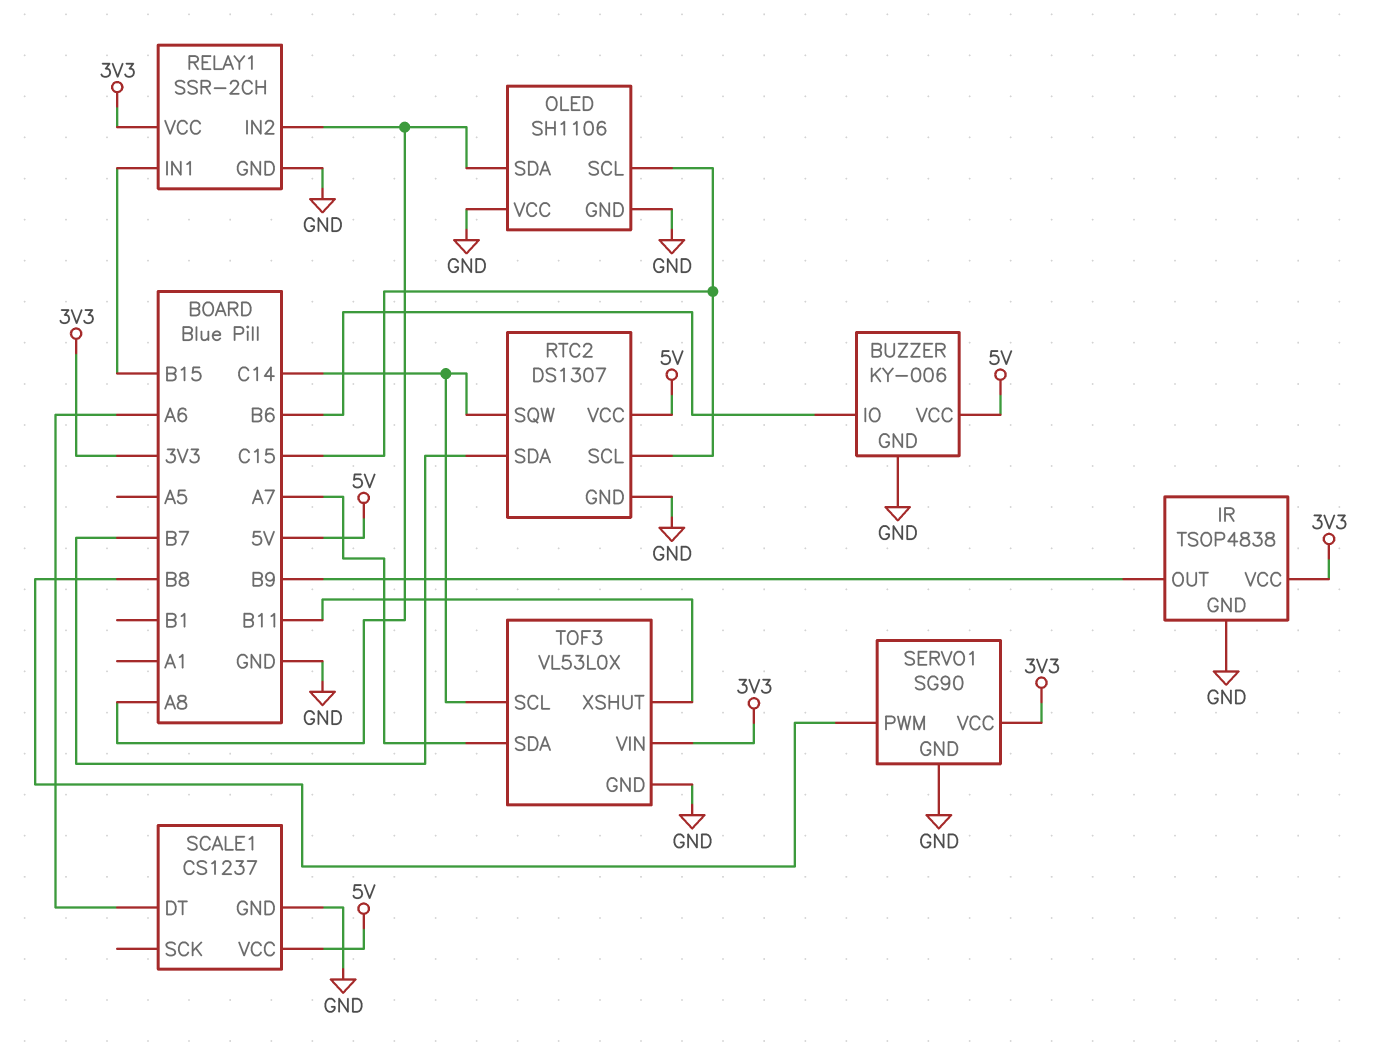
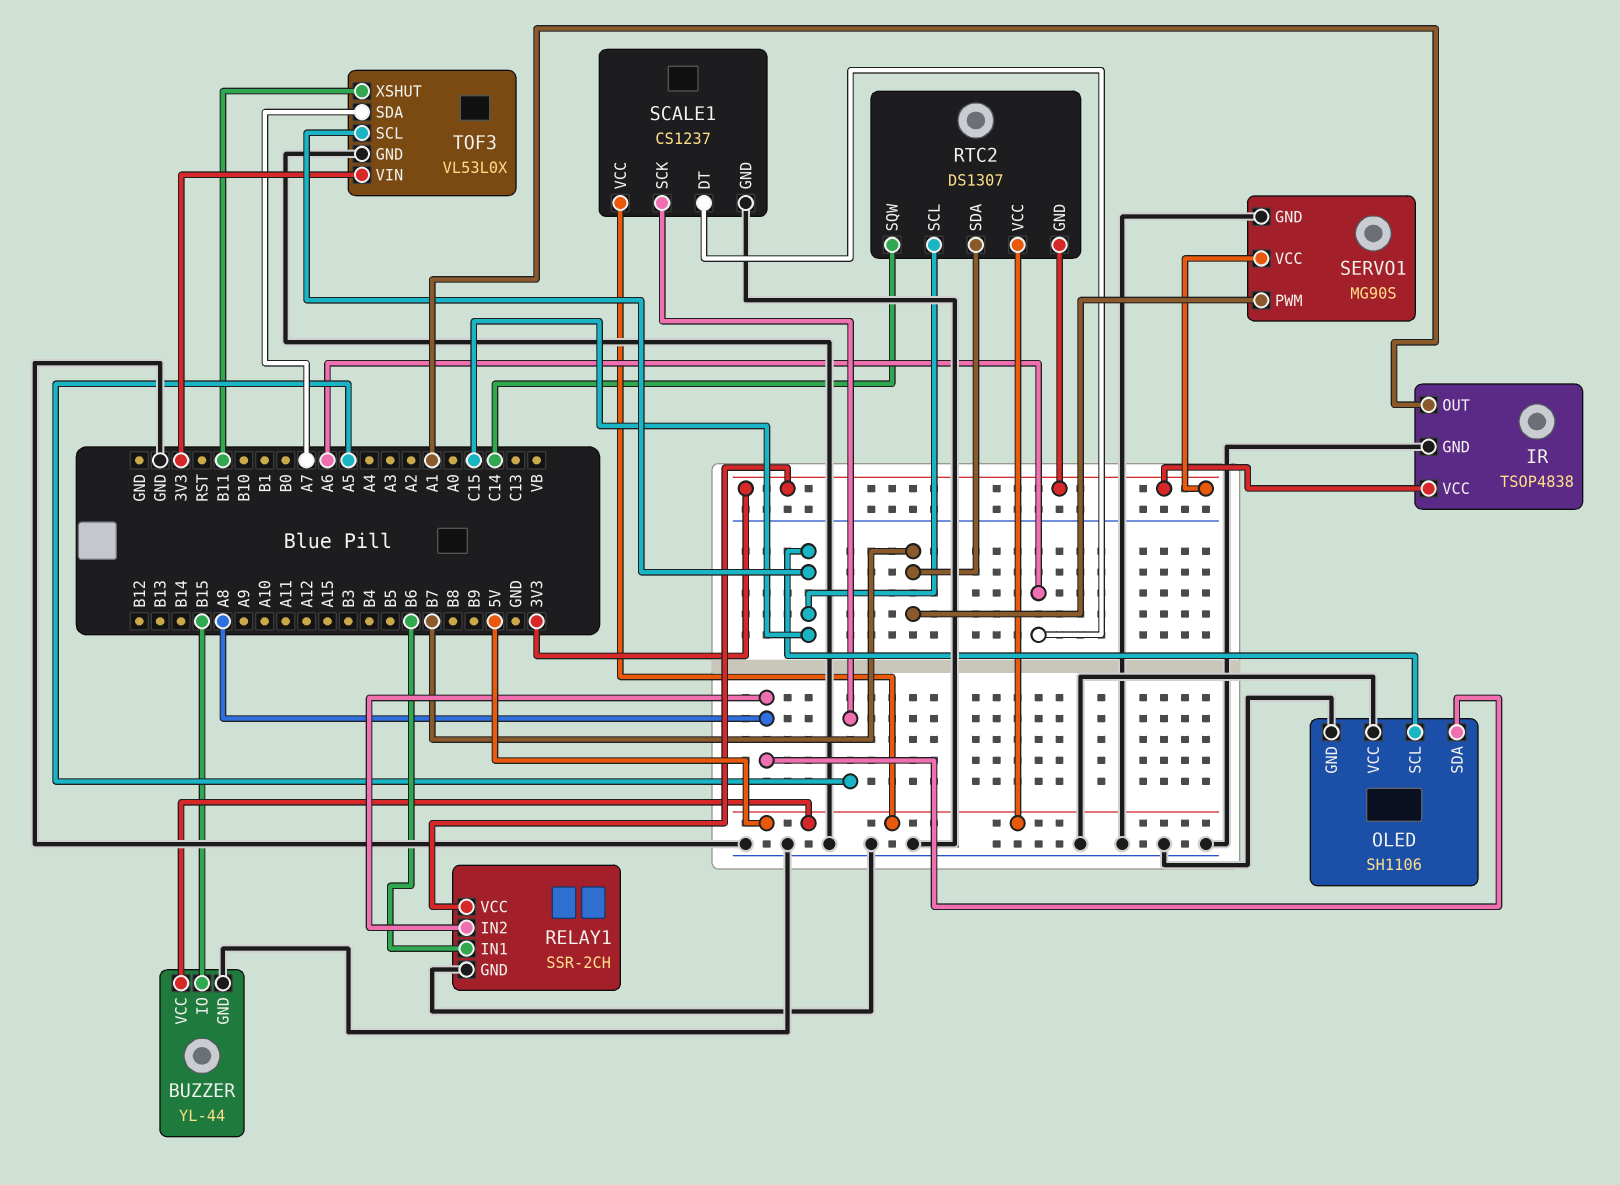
BUZZER: KY-006 -> YL-44
BUZZER pin IO: B6 -> B15
IR pin OUT: B9 -> A1
RELAY1 pin IN1: B15 -> B6
RTC2 pin GND: GND -> 3V3
SCALE1 pin SCK: none -> A5
SERVO1: SG90 -> MG90S
SERVO1 pin PWM: B8 -> B7
TOF3 pin SCL: C14 -> C15

